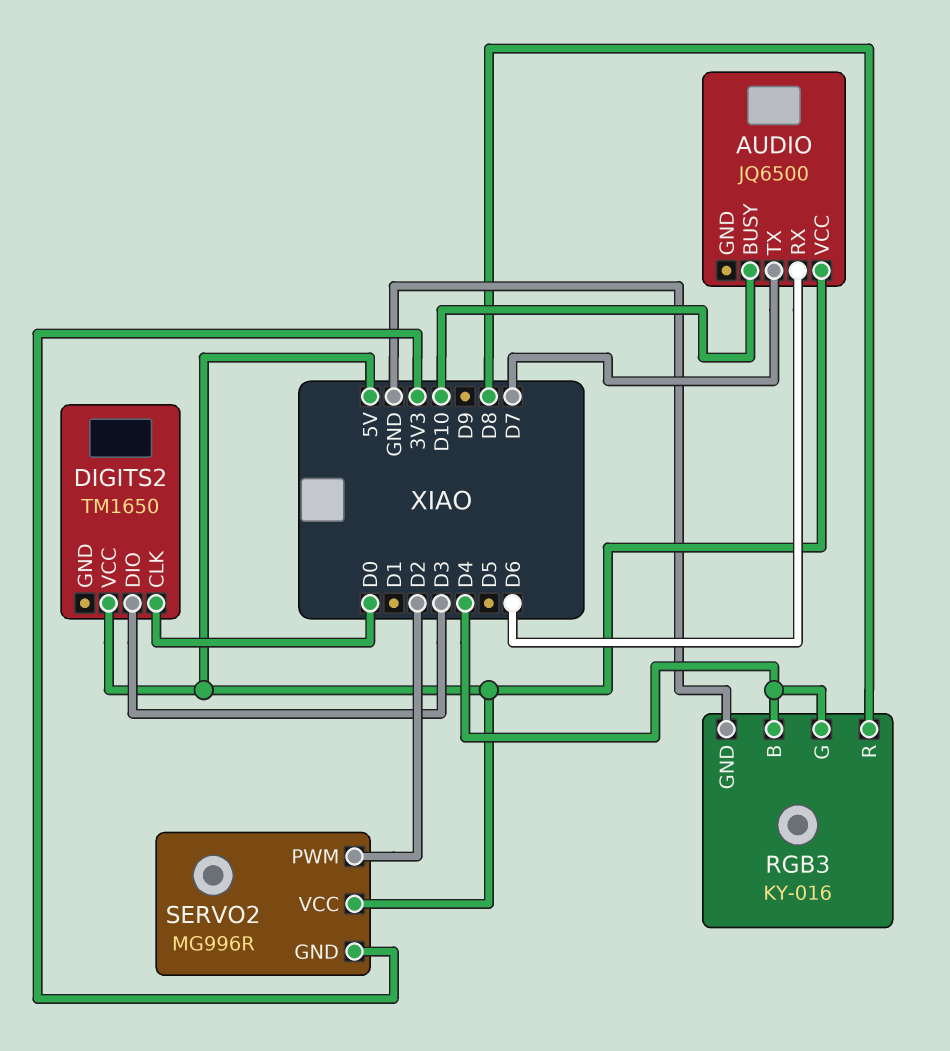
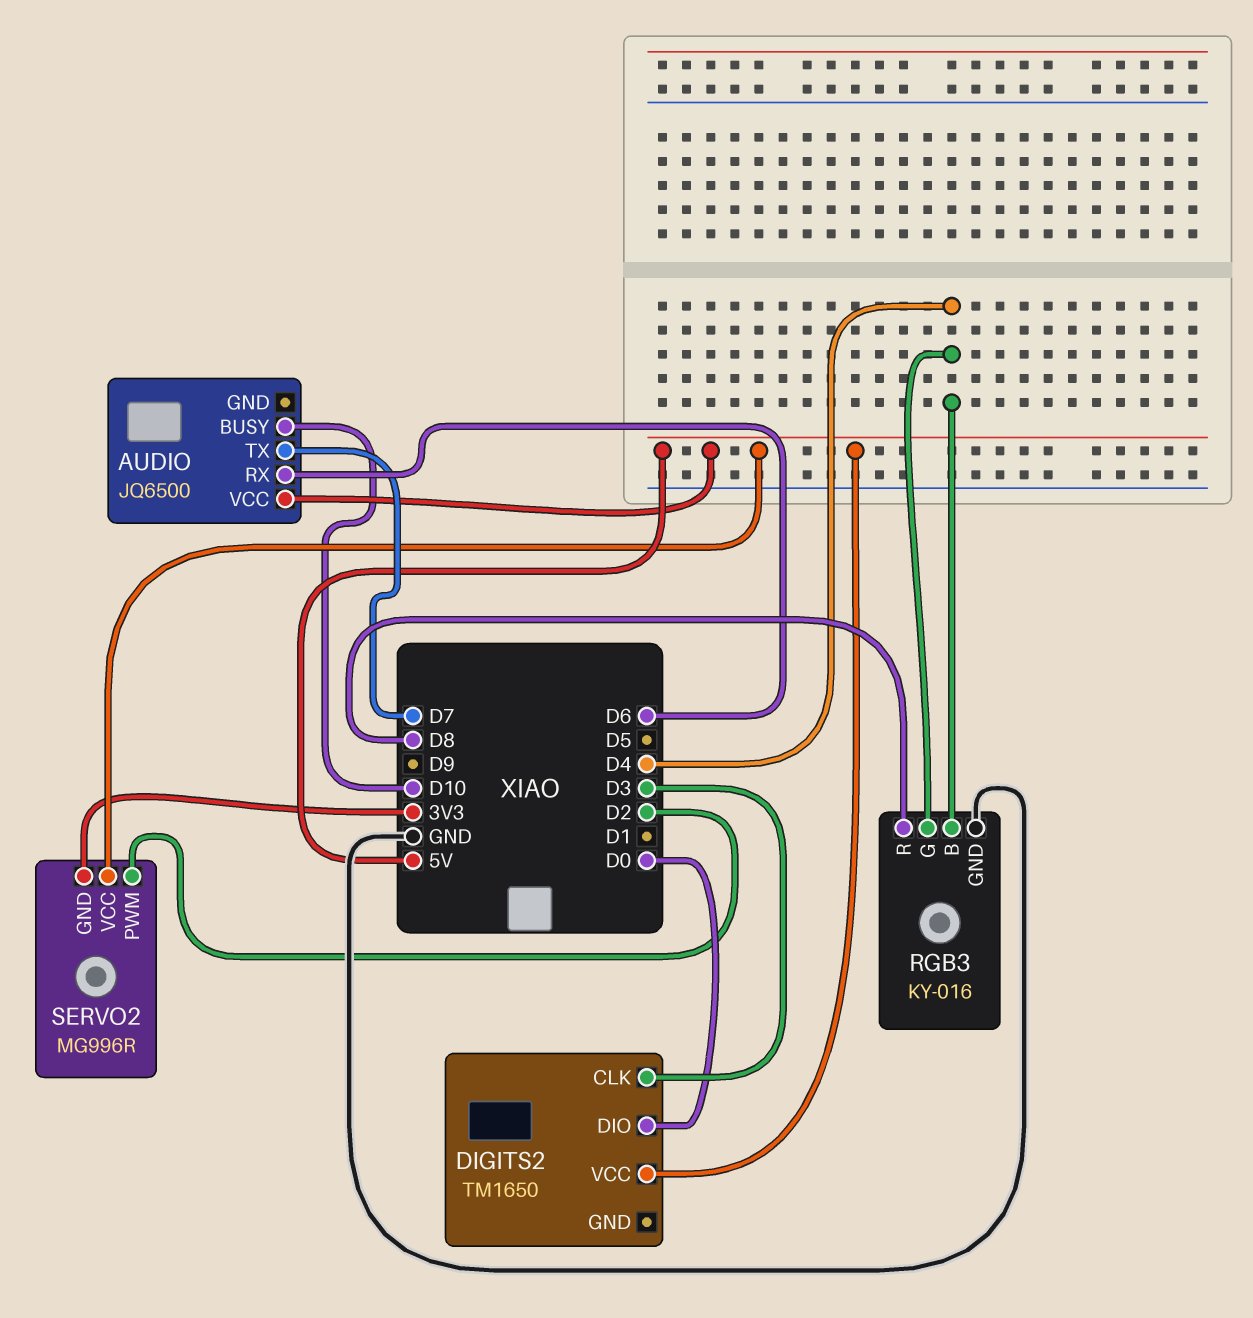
DIGITS2 pin CLK: D0 -> D3
DIGITS2 pin DIO: D3 -> D0

